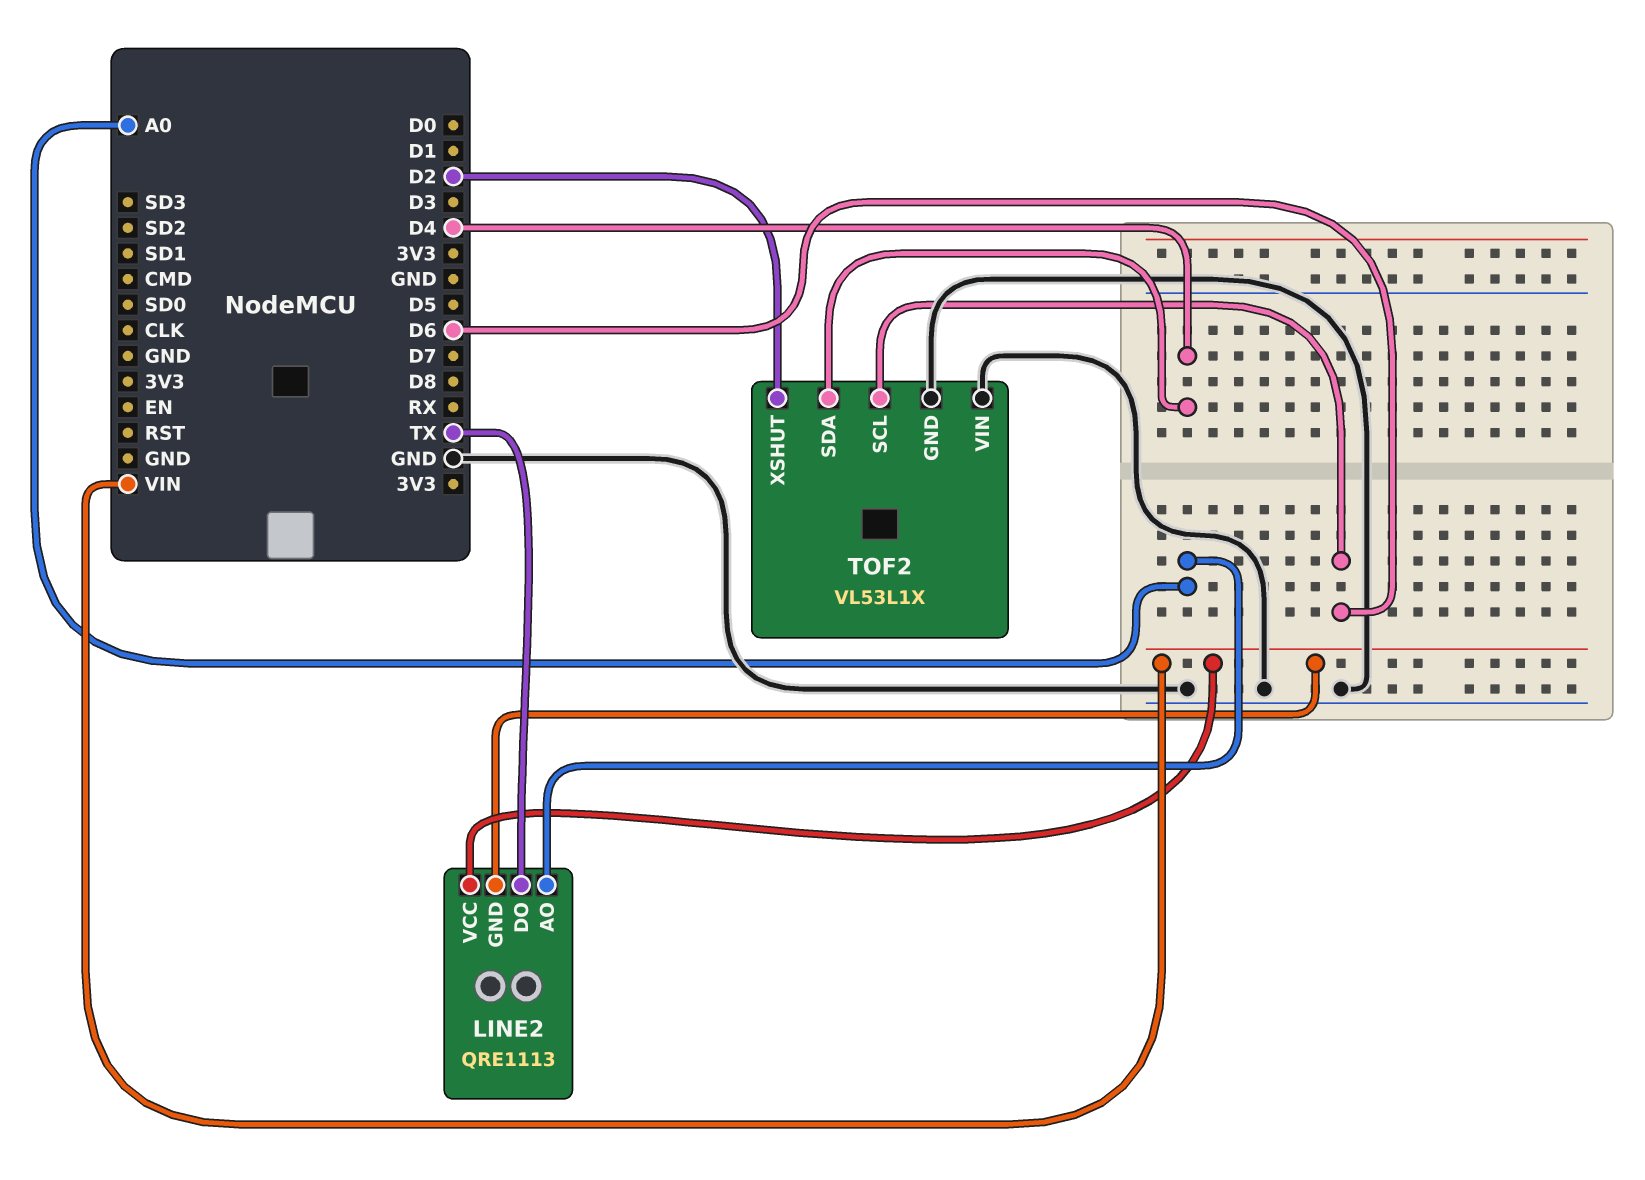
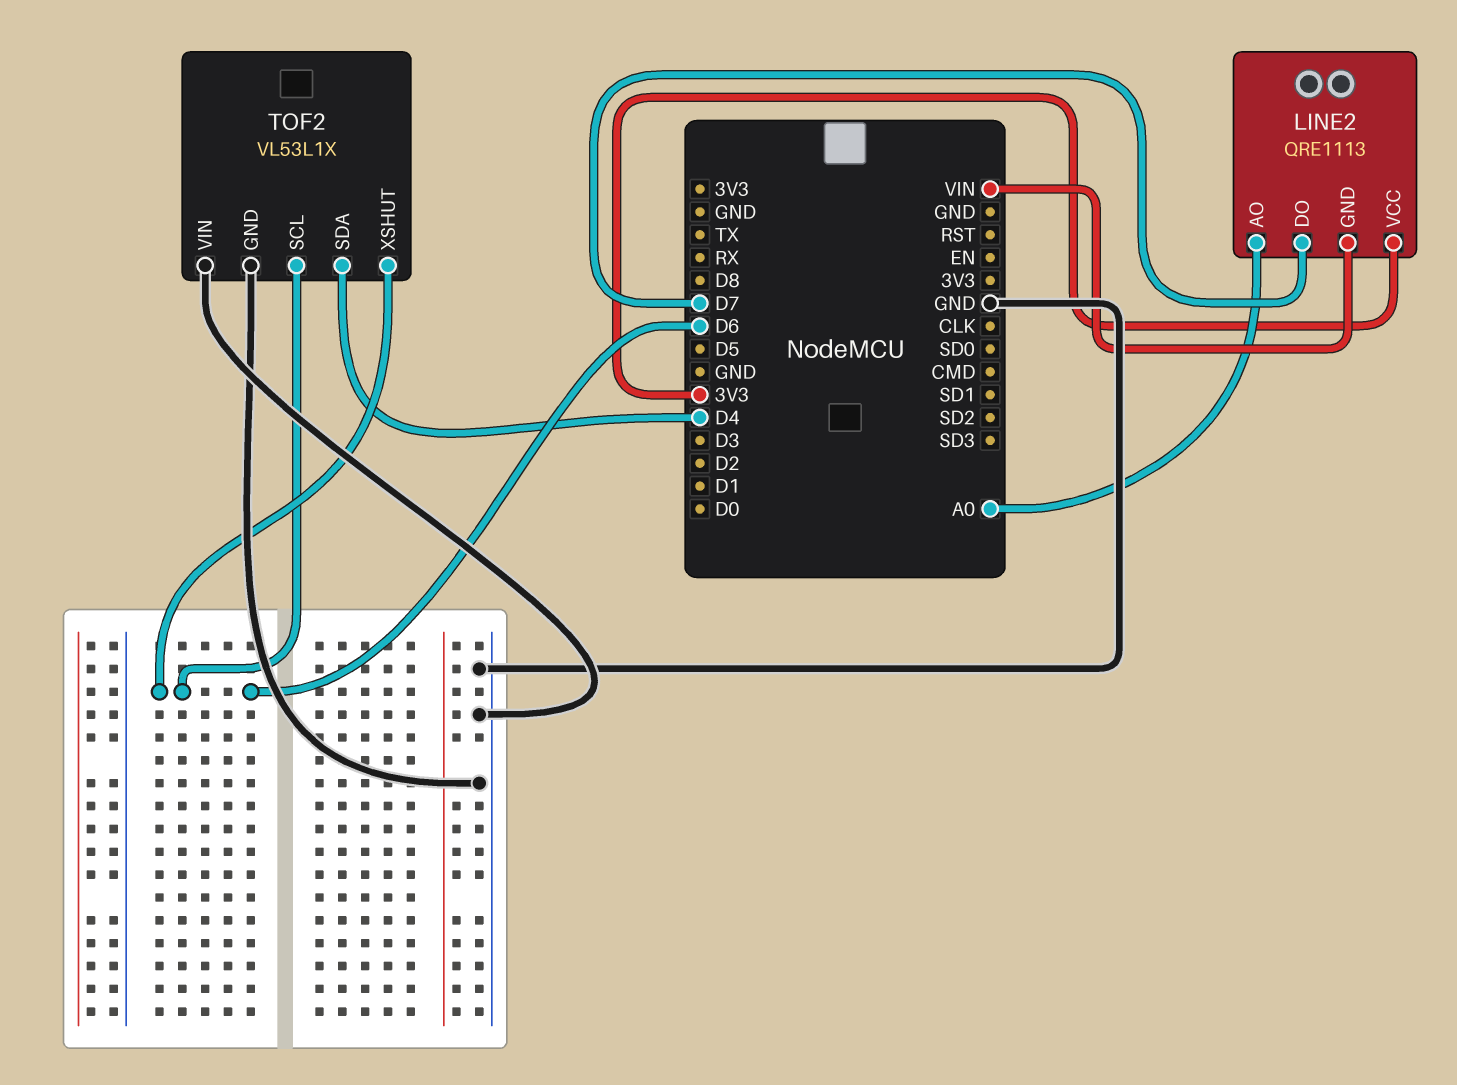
LINE2 pin DO: TX -> D7
LINE2 pin VCC: VIN -> 3V3
TOF2 pin XSHUT: D2 -> D6

